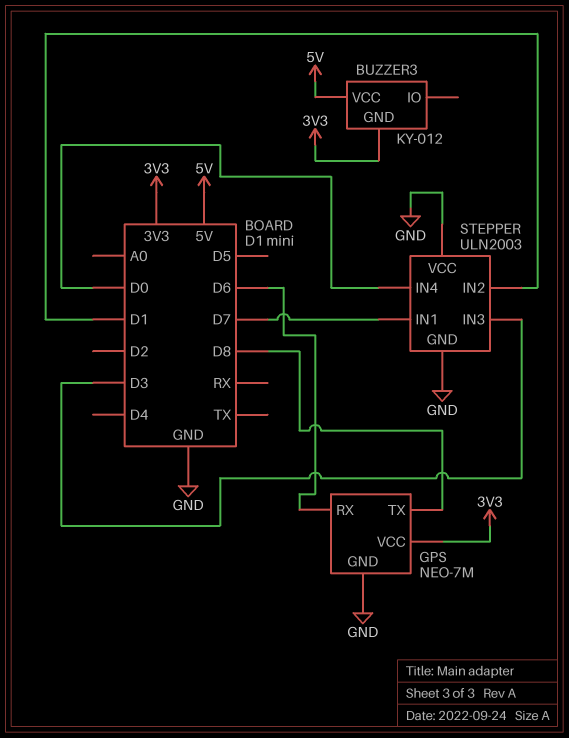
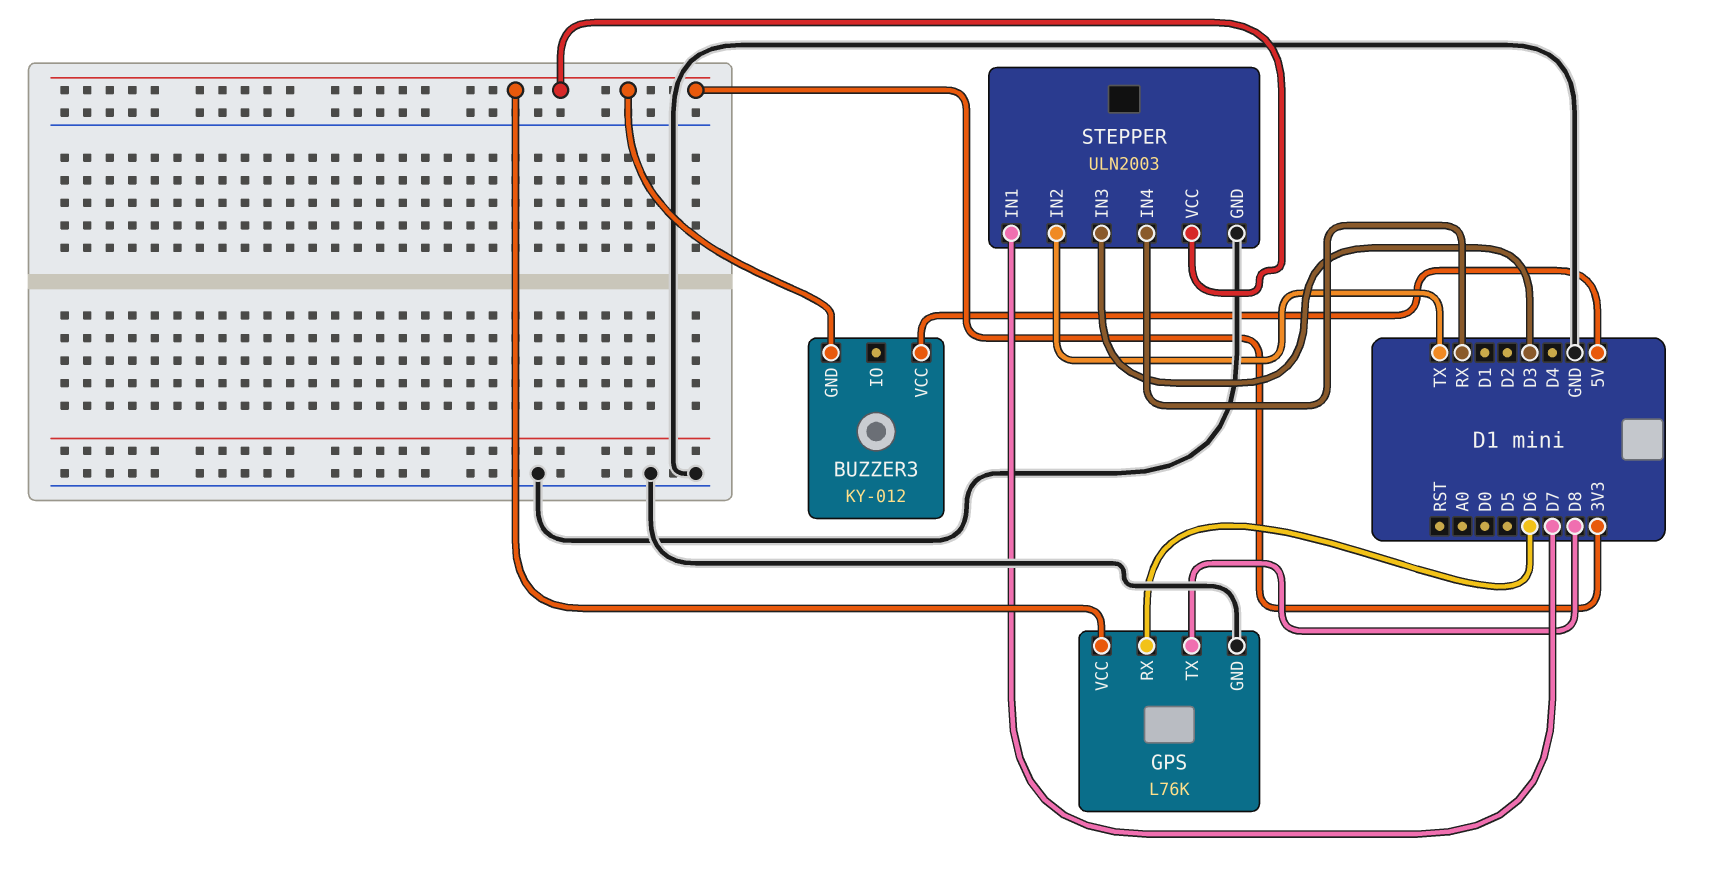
GPS: NEO-7M -> L76K
STEPPER pin IN2: D1 -> TX
STEPPER pin IN4: D0 -> RX
STEPPER pin VCC: GND -> 3V3

